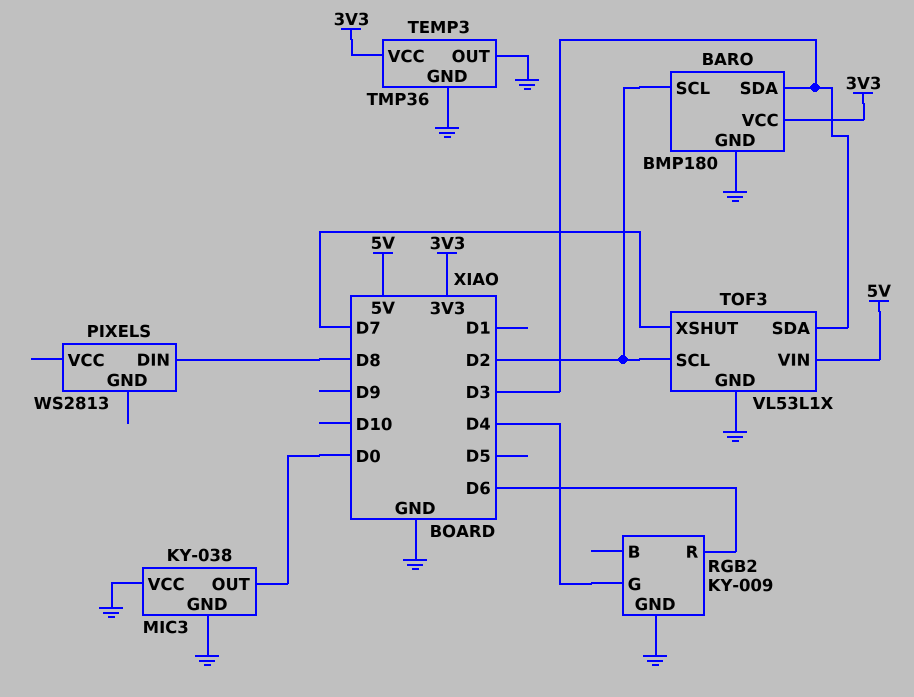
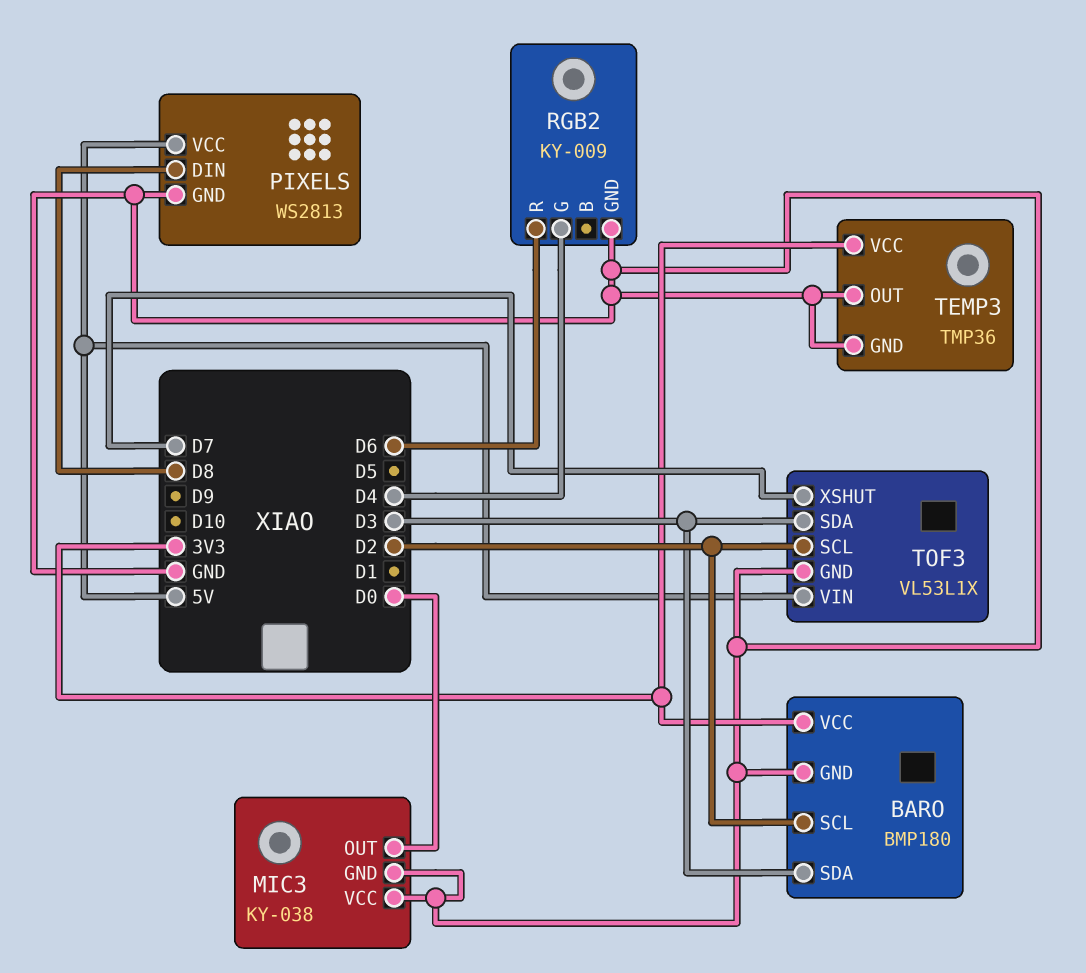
PIXELS pin GND: none -> GND
PIXELS pin VCC: none -> 5V

